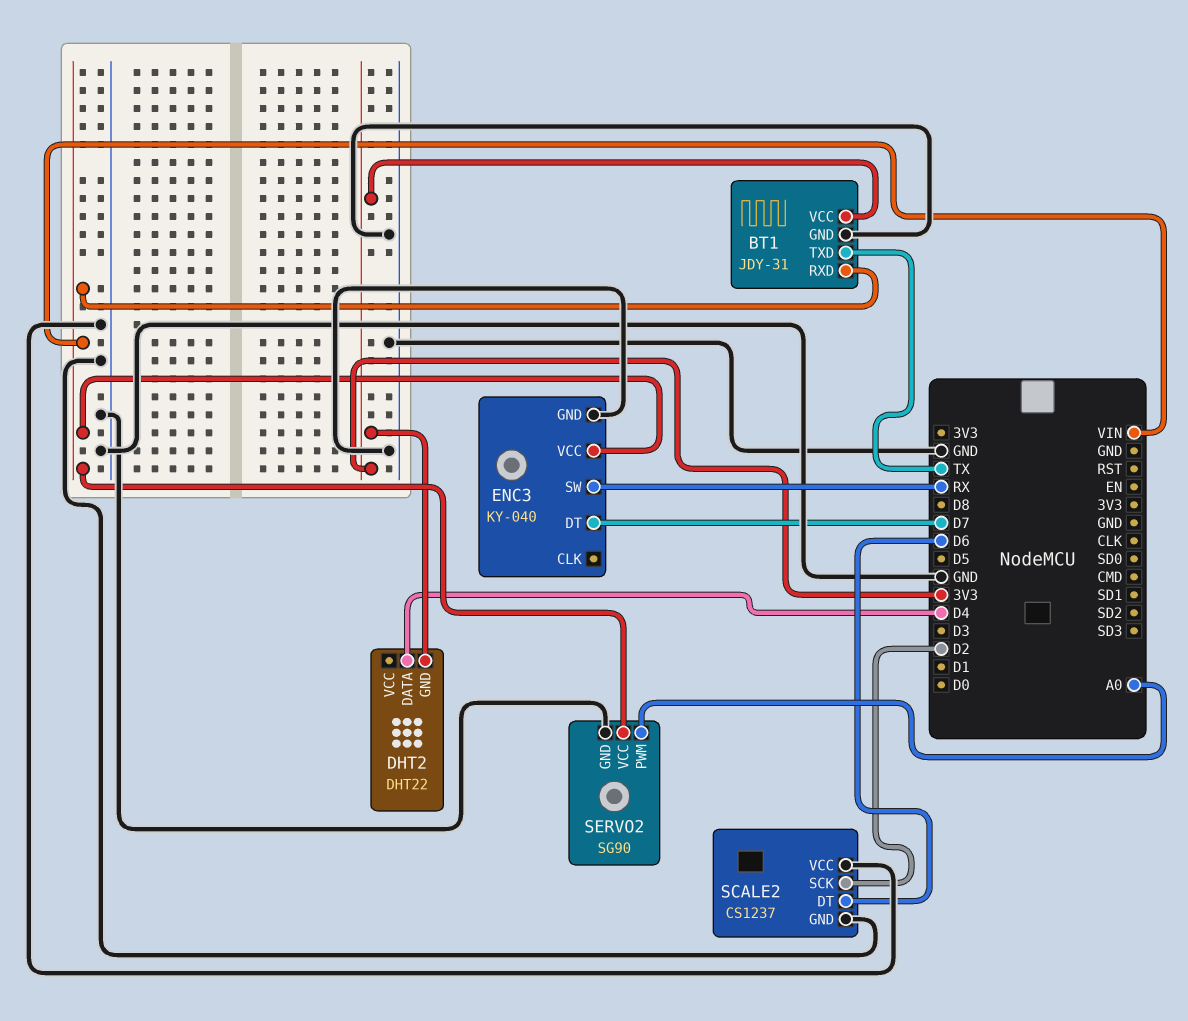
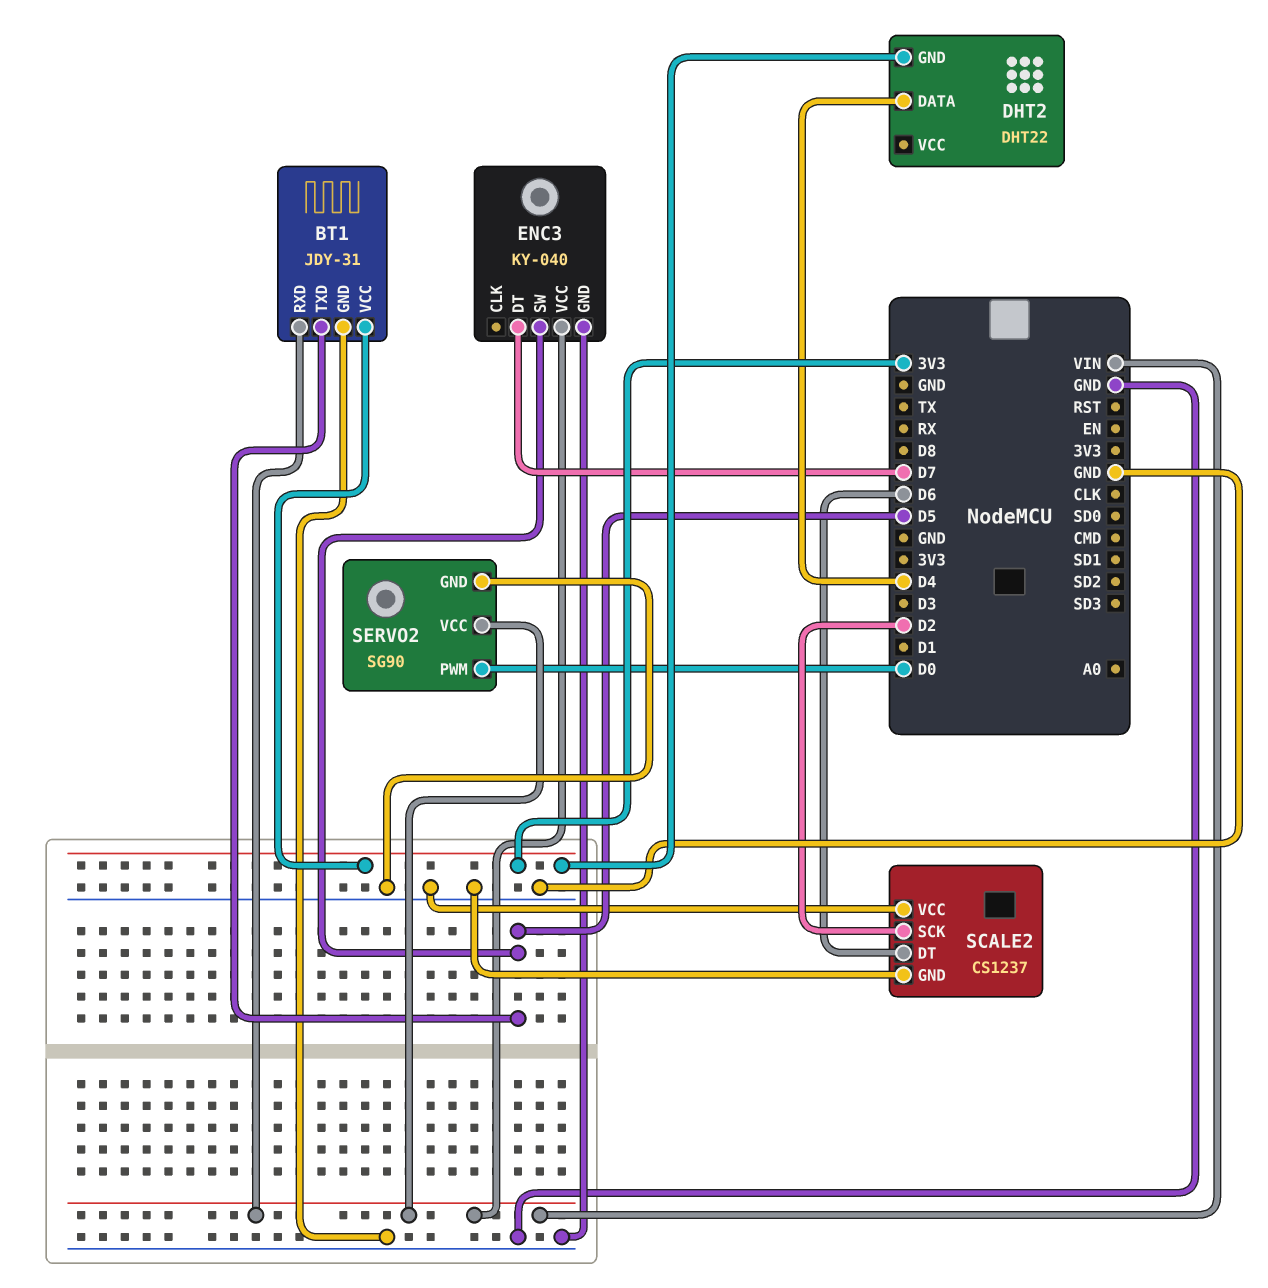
BT1 pin TXD: TX -> D5
ENC3 pin SW: RX -> D5
SERVO2 pin PWM: A0 -> D0

